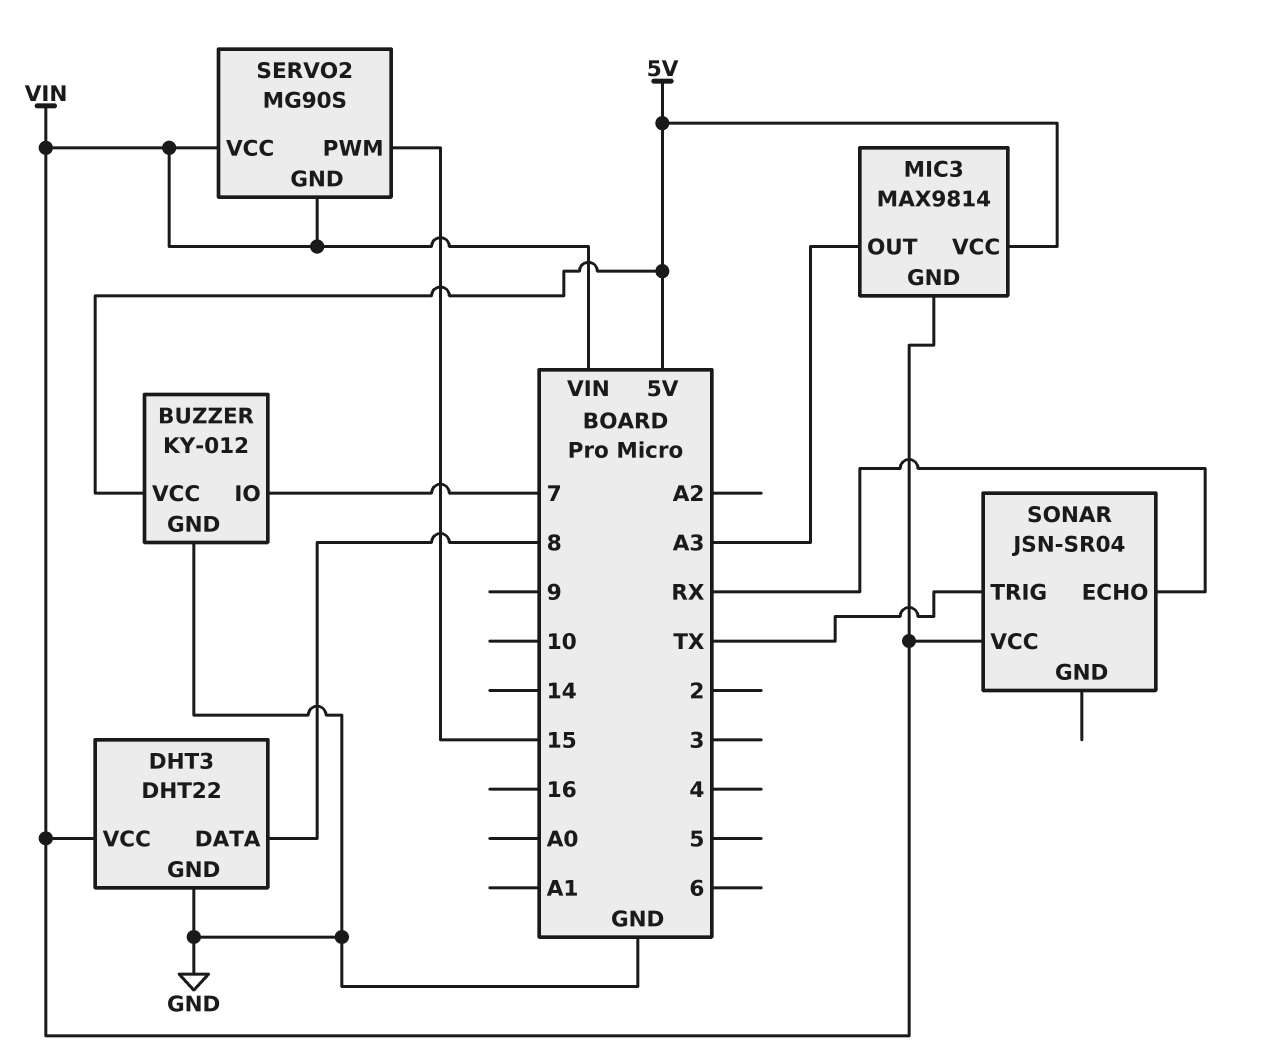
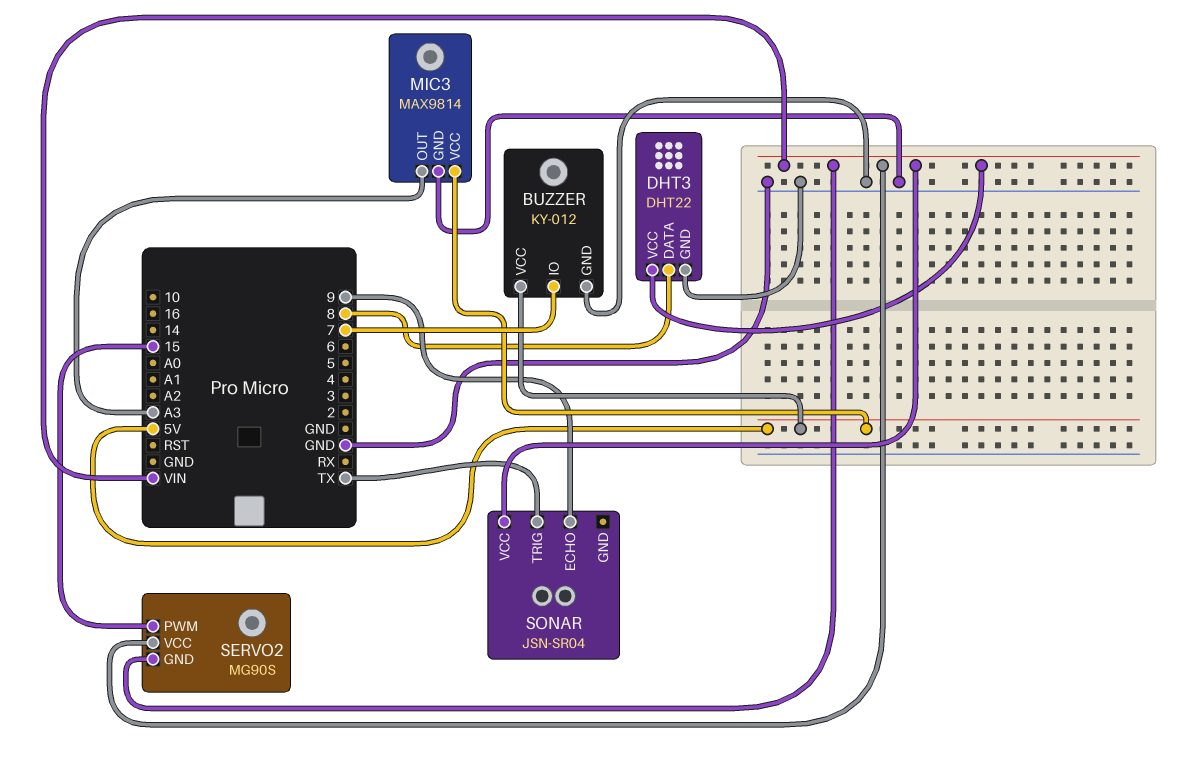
MIC3 pin GND: VIN -> GND
SONAR pin ECHO: RX -> 9

